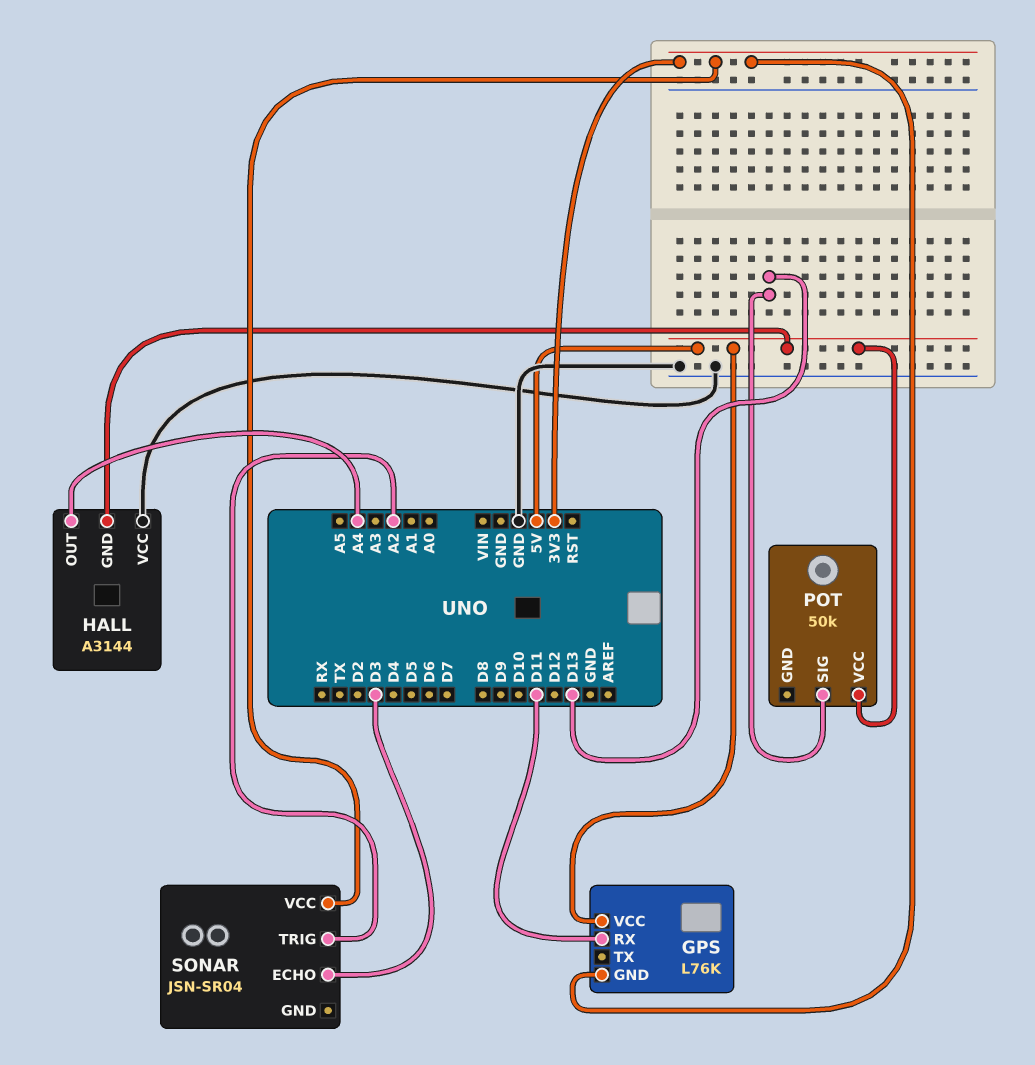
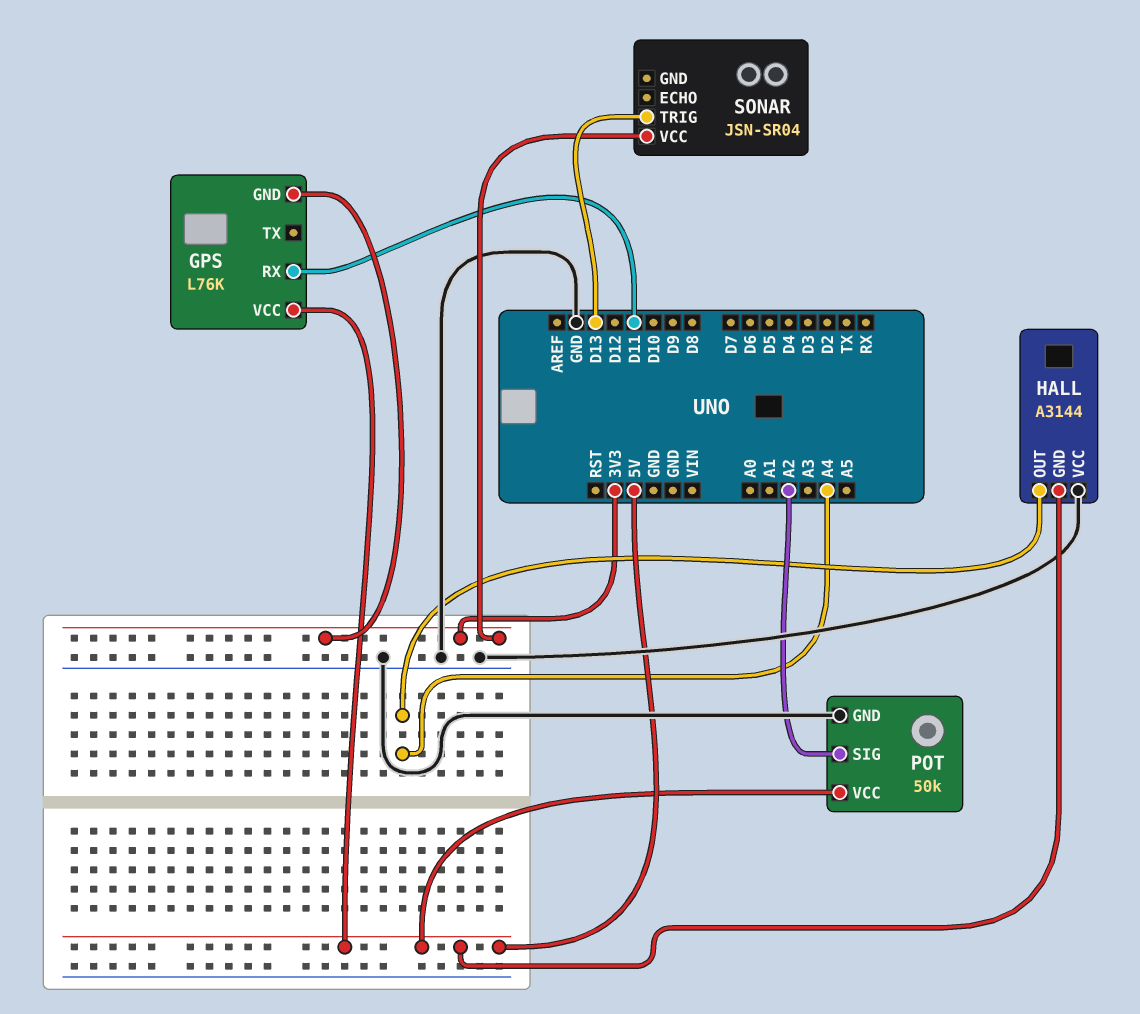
POT pin GND: none -> GND
POT pin SIG: D13 -> A2
SONAR pin ECHO: D3 -> none
SONAR pin TRIG: A2 -> D13

